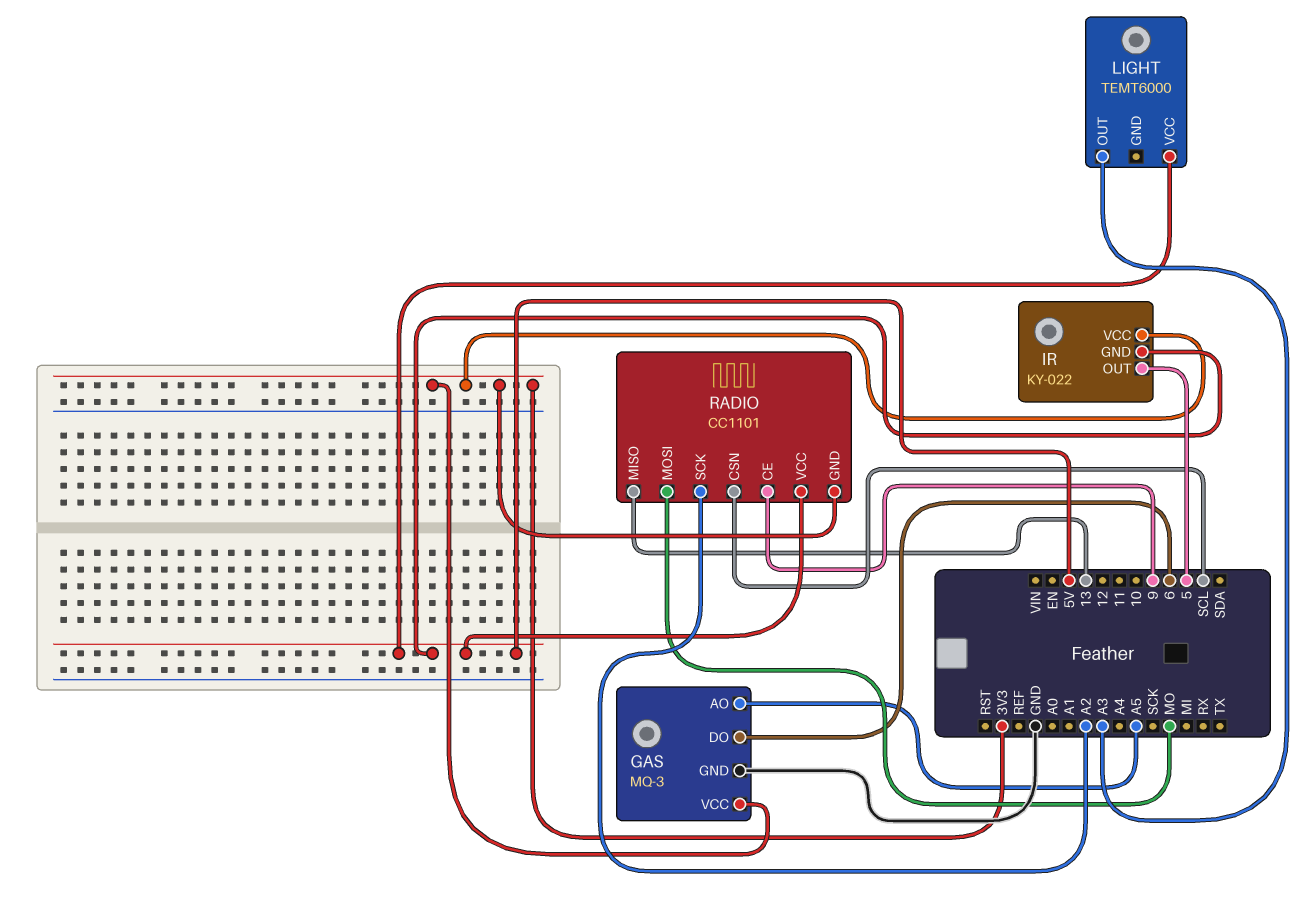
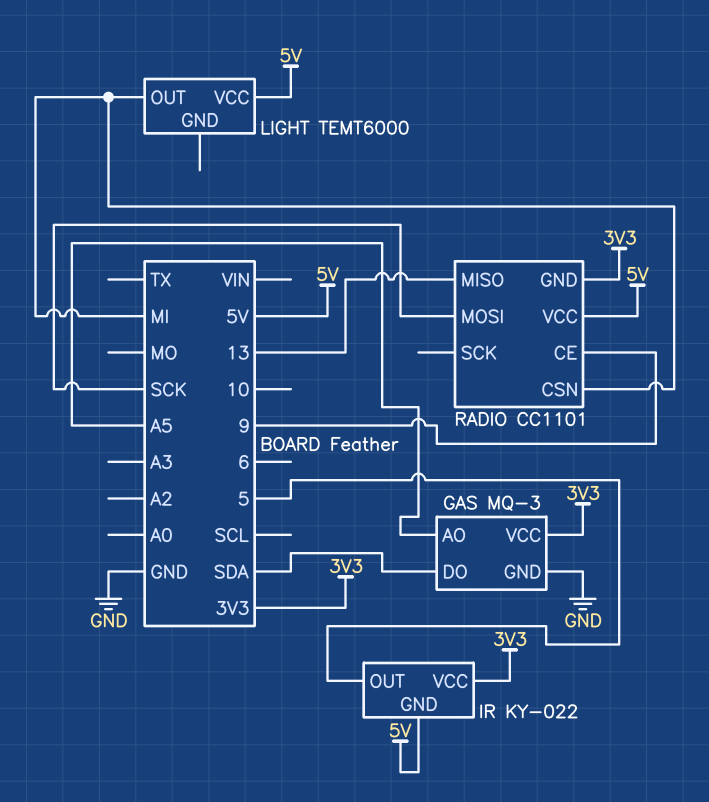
GAS pin DO: 6 -> SDA
LIGHT pin OUT: A3 -> MI
RADIO pin CSN: SCL -> MI
RADIO pin MOSI: MO -> SCK
RADIO pin SCK: A2 -> none

